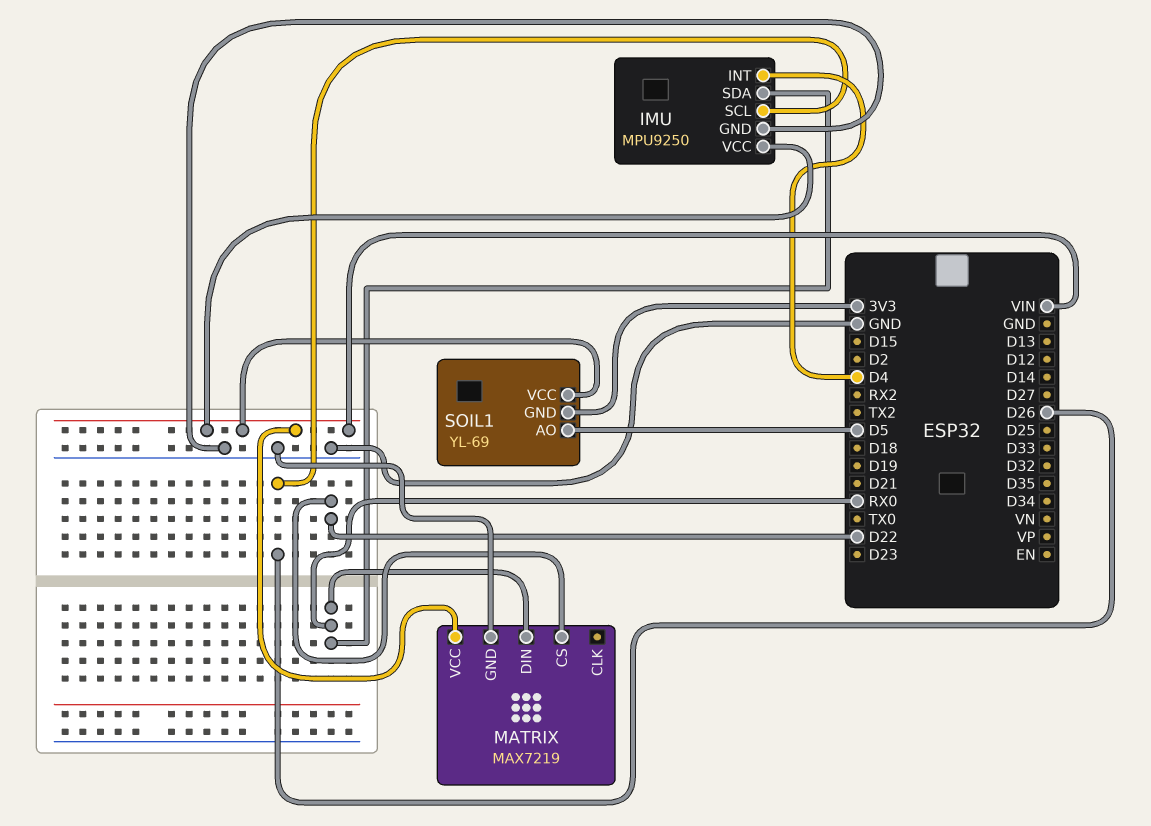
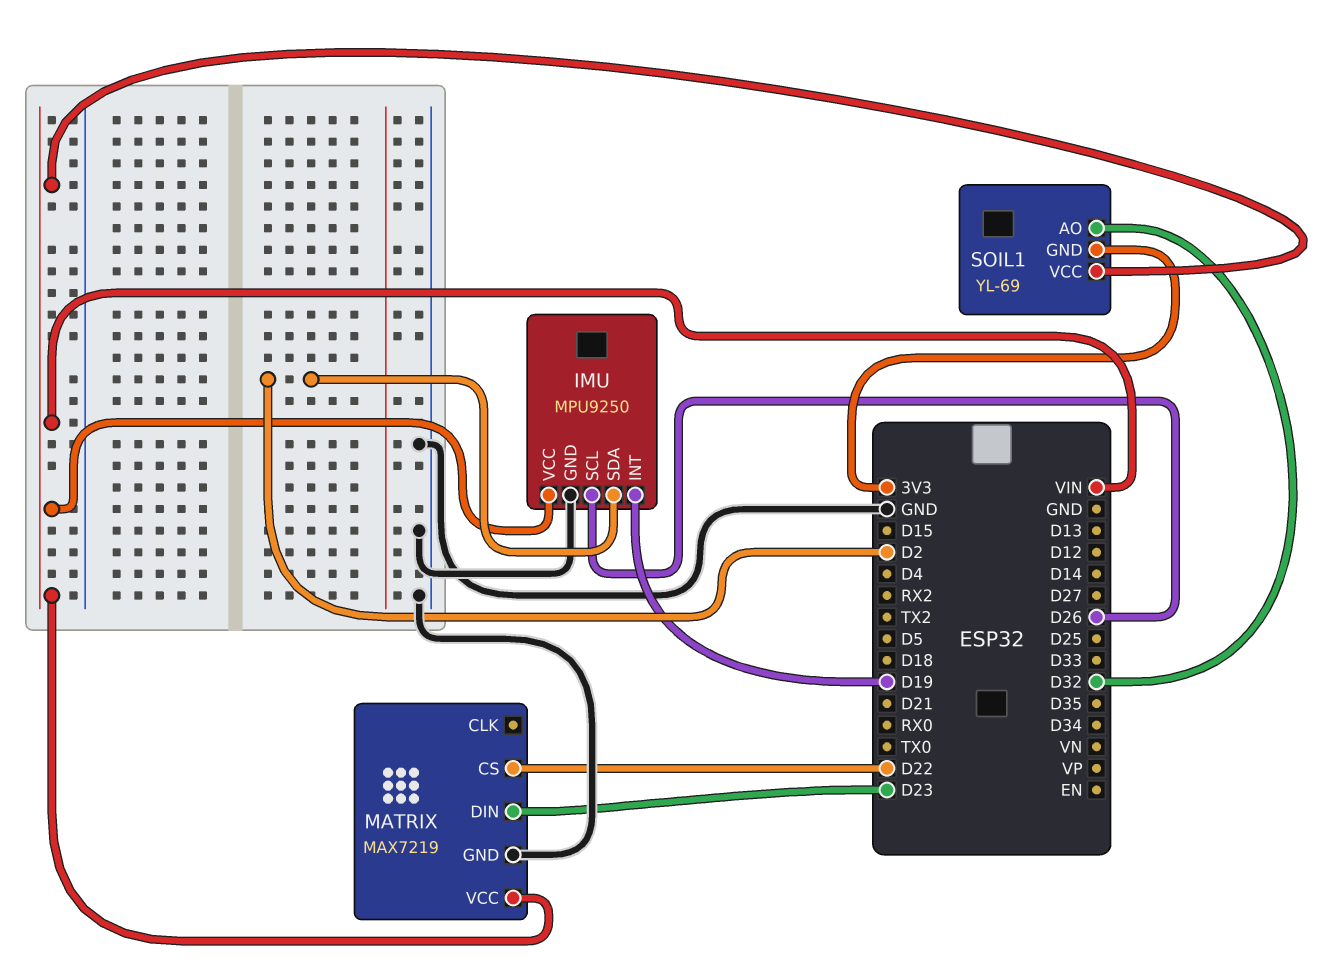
IMU pin INT: D4 -> D19
IMU pin SDA: RX0 -> D2
MATRIX pin DIN: RX0 -> D23
SOIL1 pin AO: D5 -> D32

